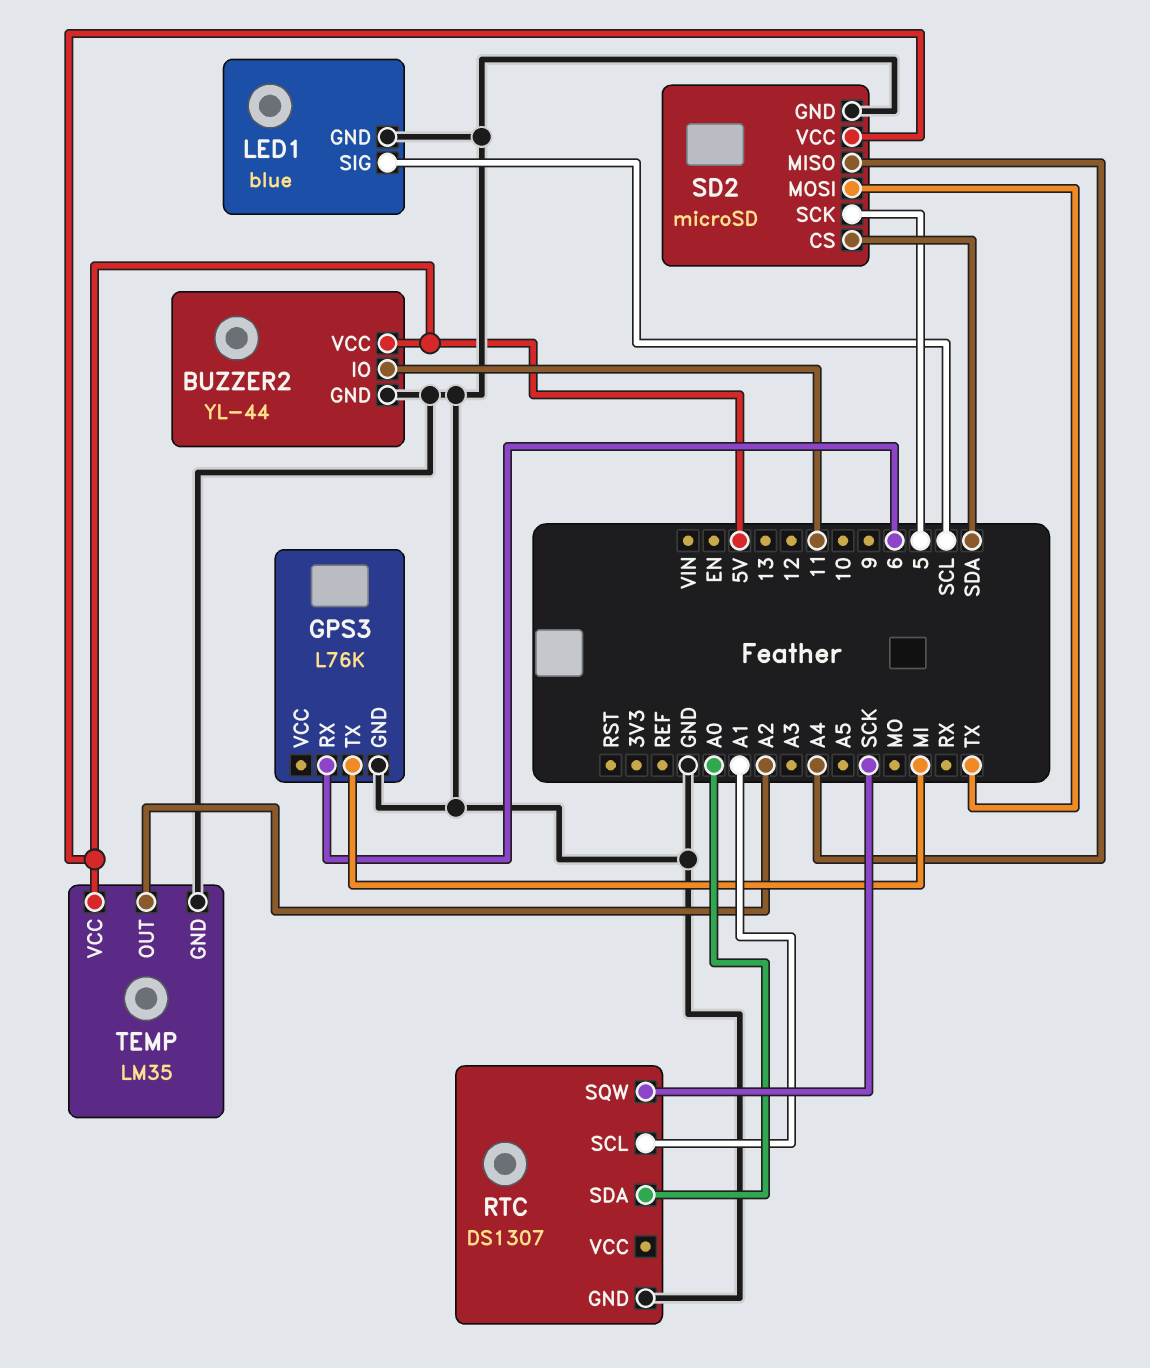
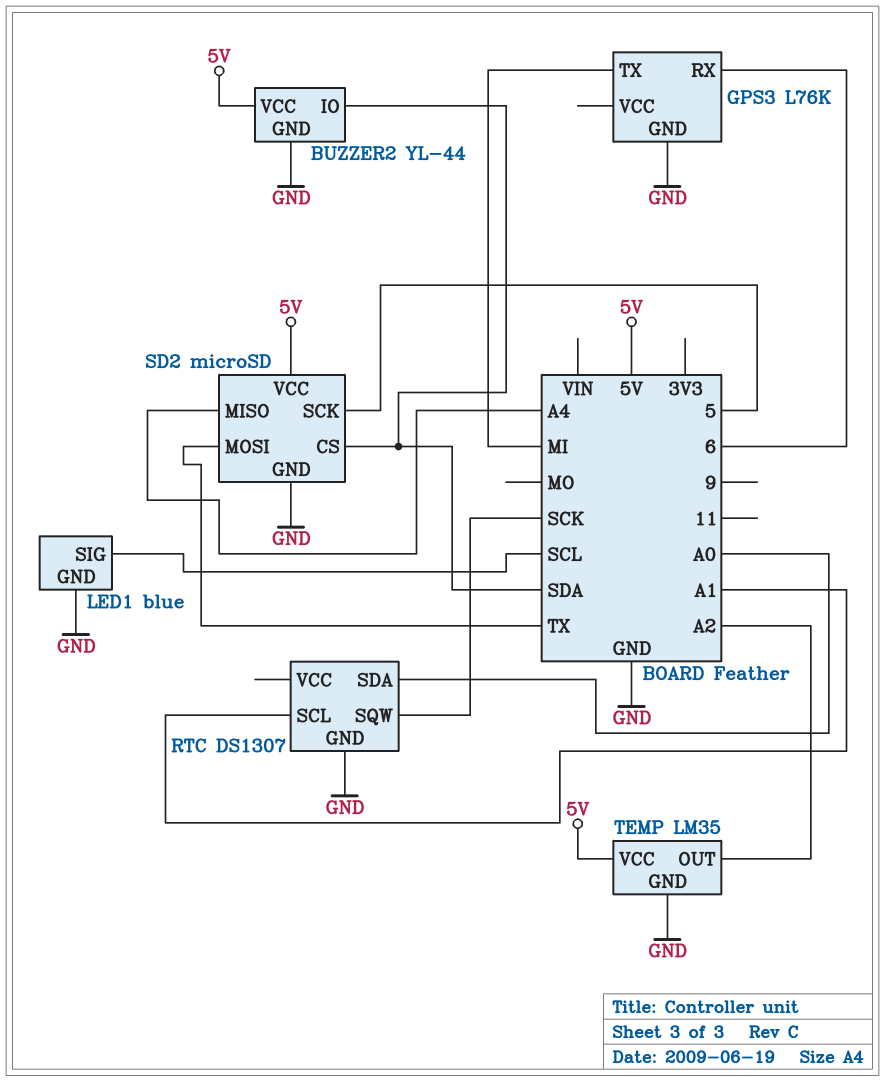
BUZZER2 pin IO: 11 -> SDA

